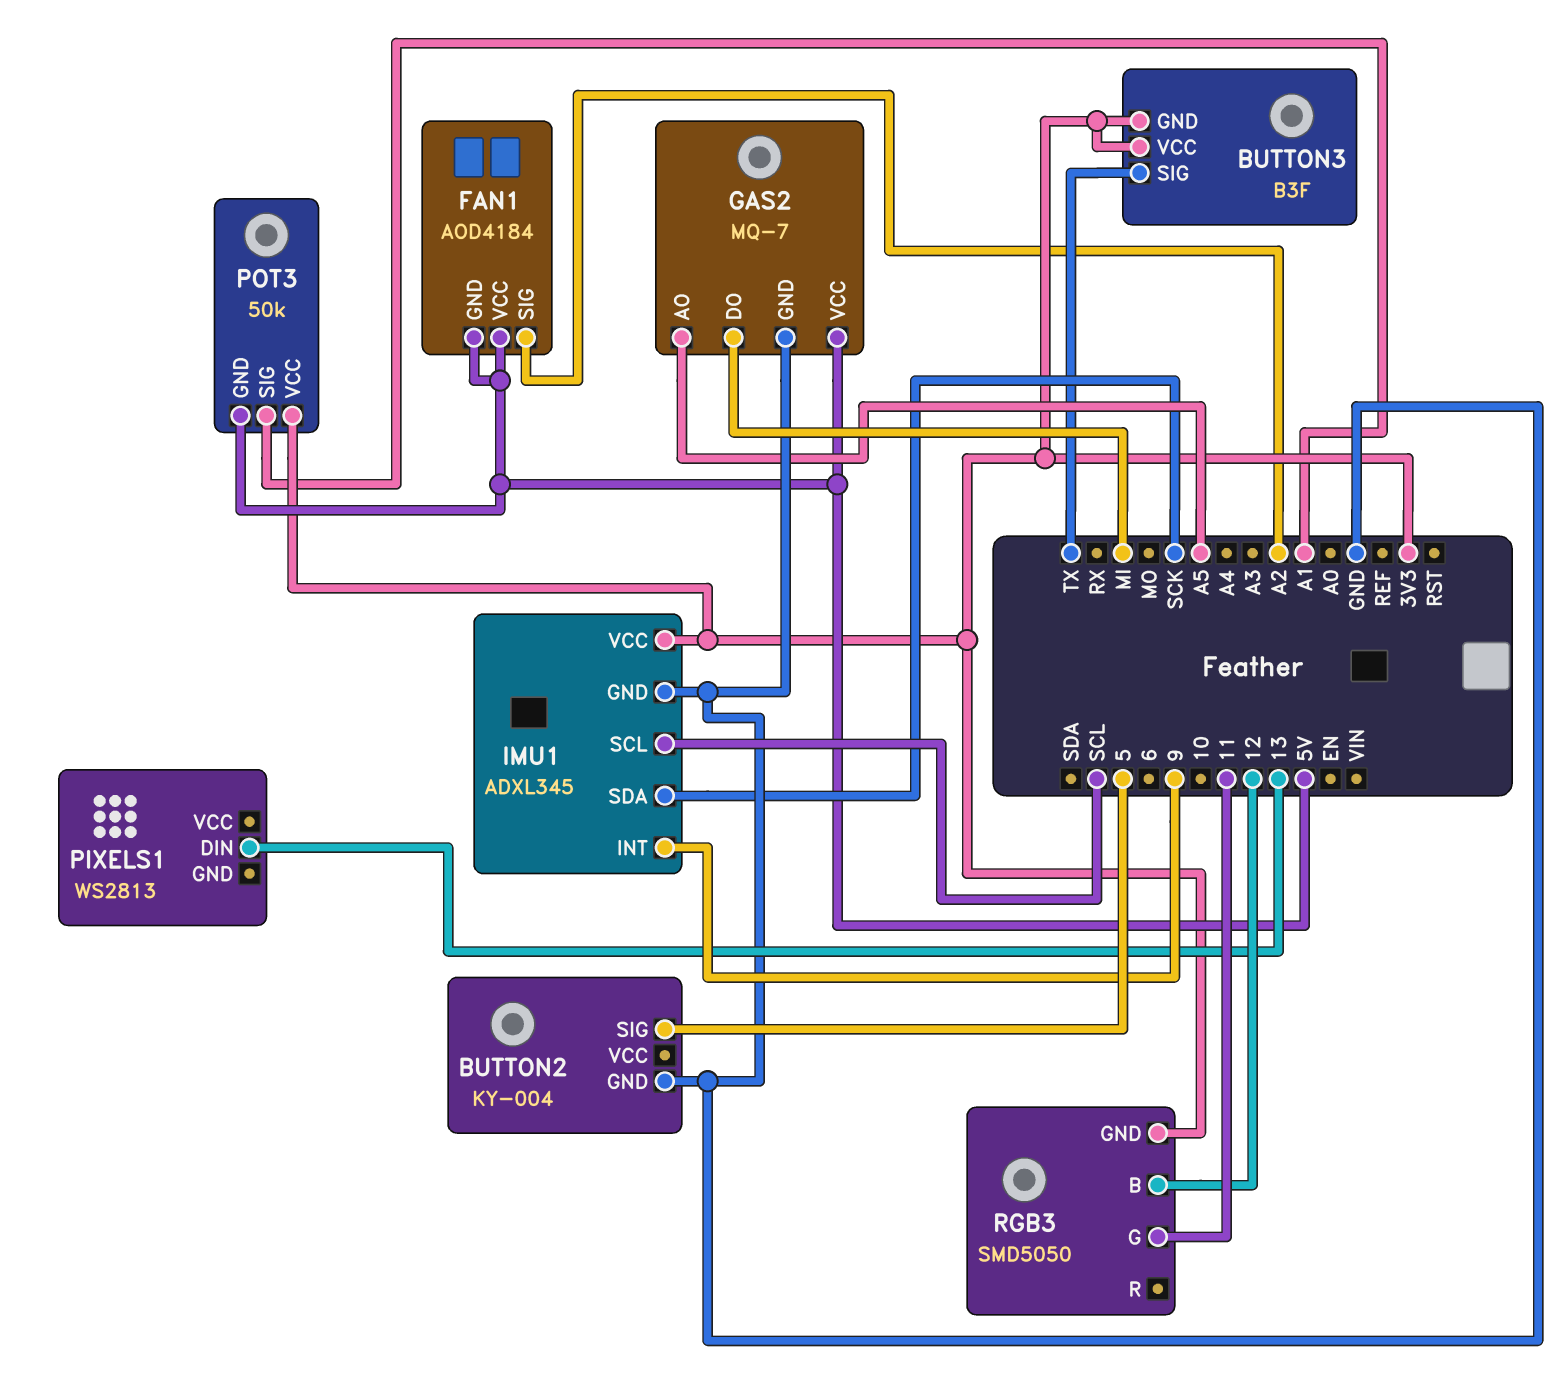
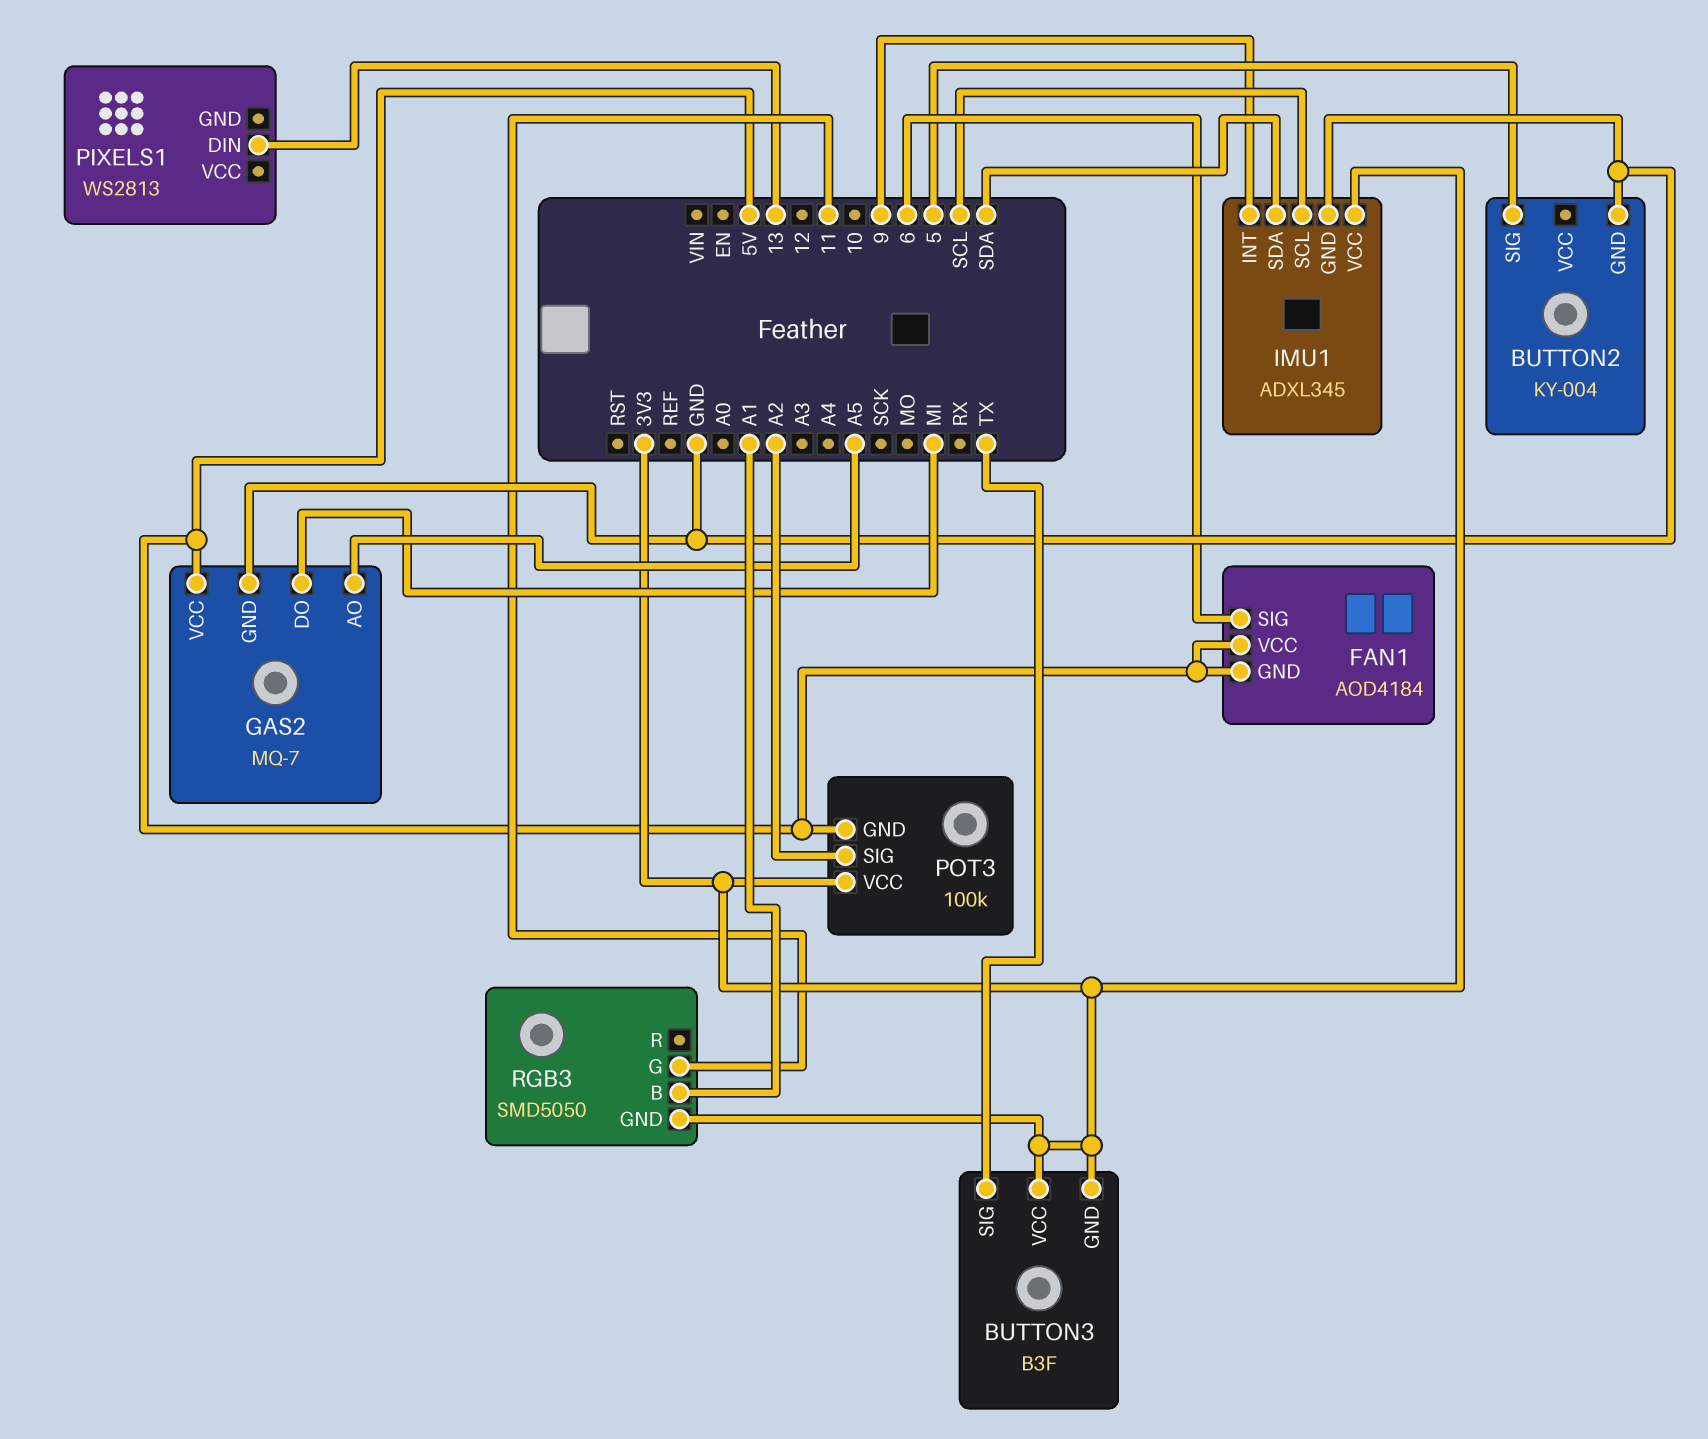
FAN1 pin SIG: A2 -> 6
IMU1 pin SDA: SCK -> SDA
POT3: 50k -> 100k
POT3 pin SIG: A1 -> A2
RGB3 pin B: 12 -> A1

